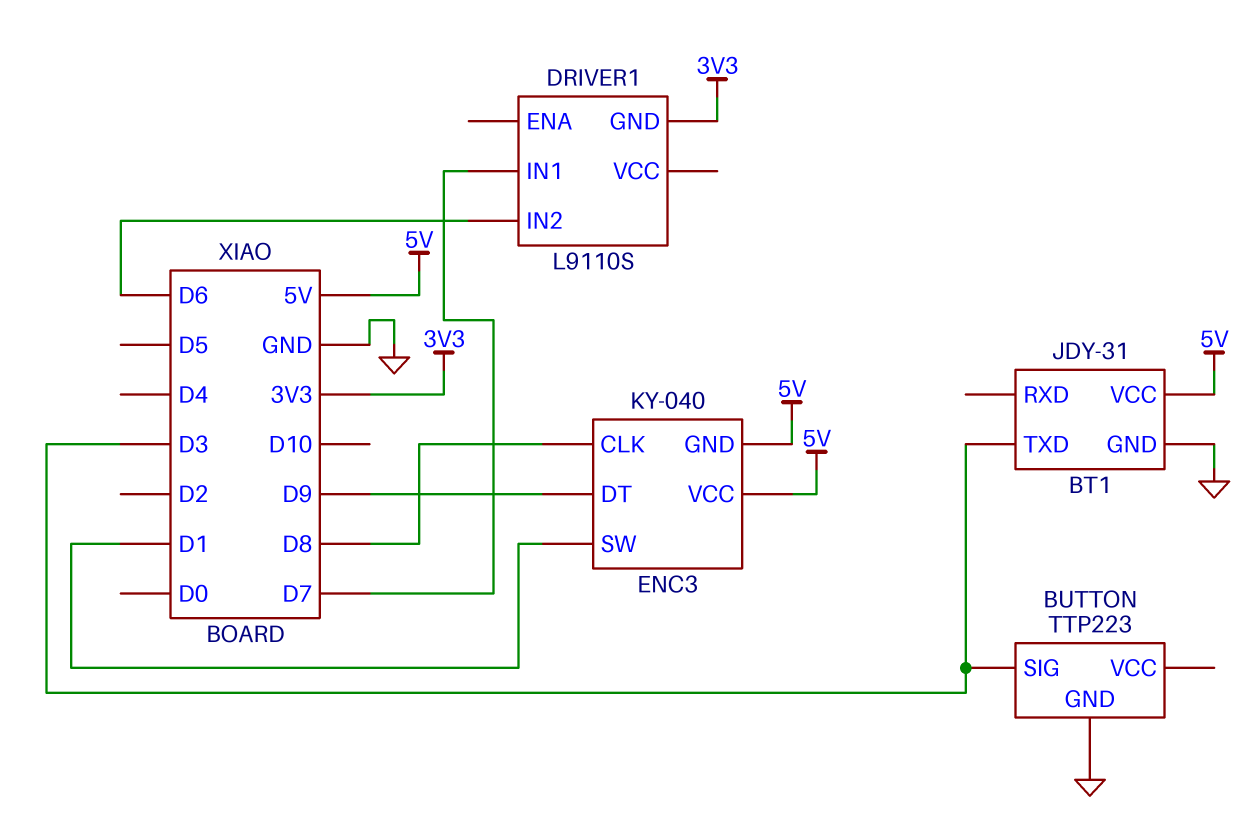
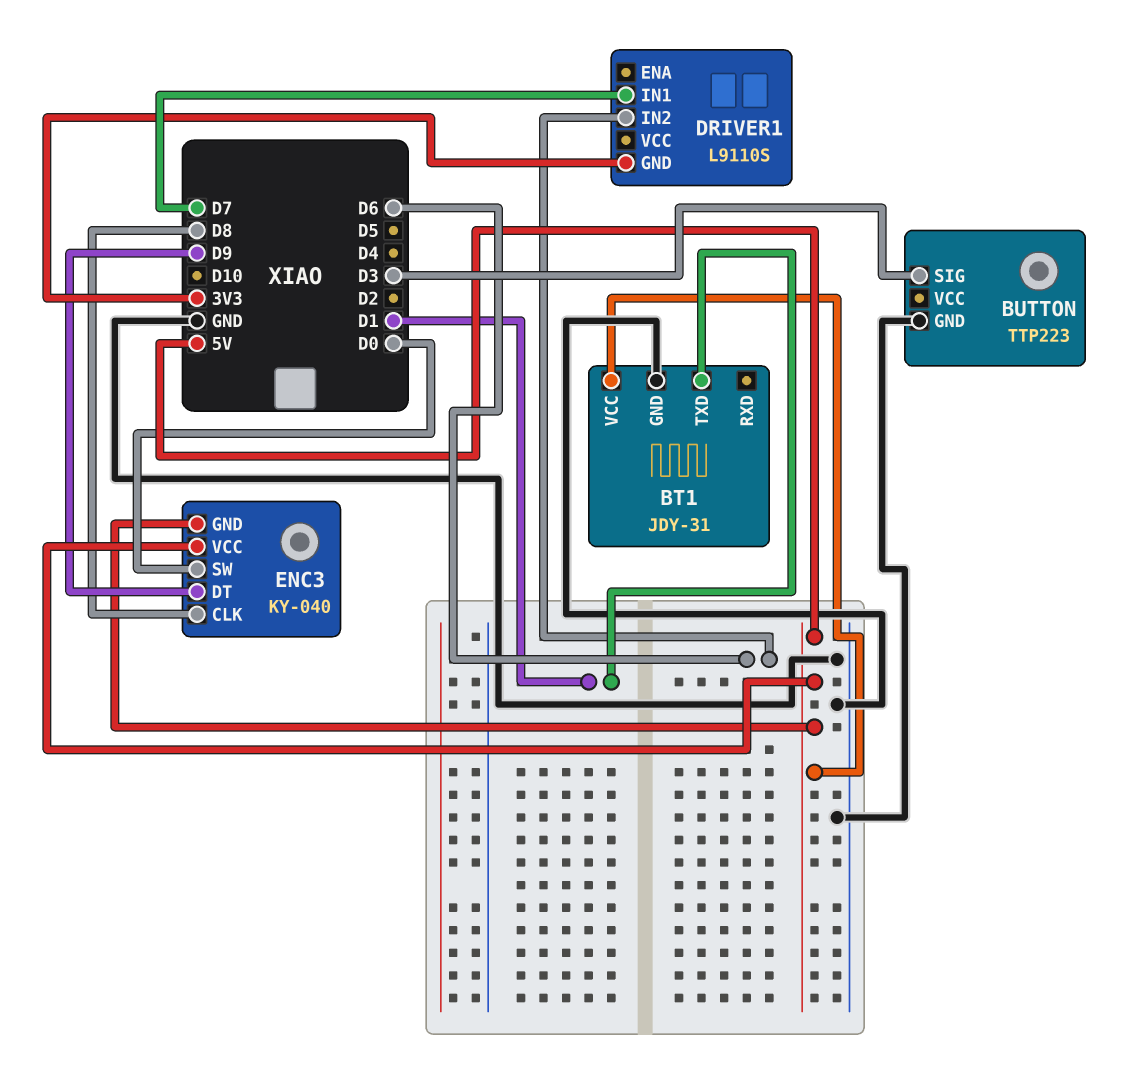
BT1 pin TXD: D3 -> D1
ENC3 pin SW: D1 -> D0

